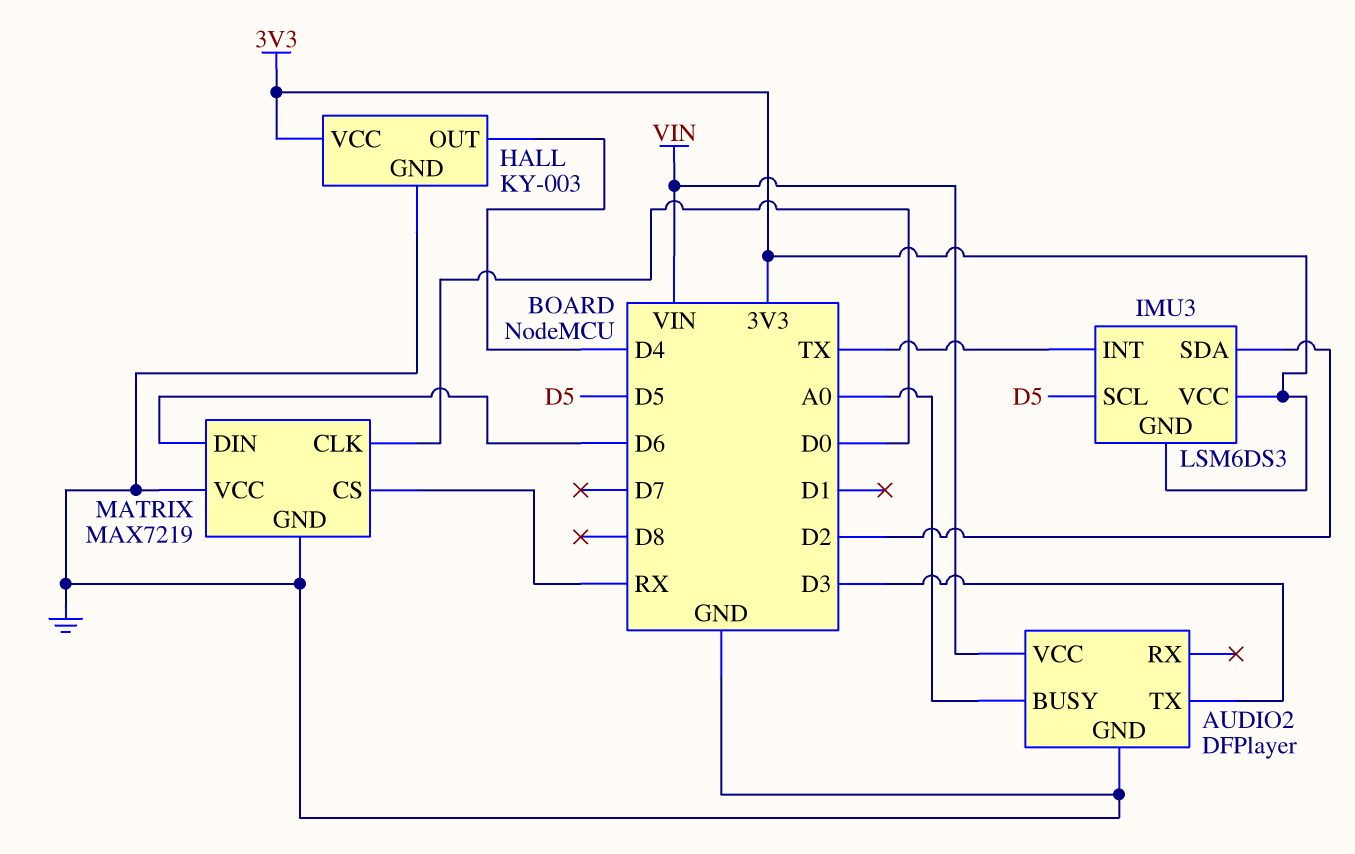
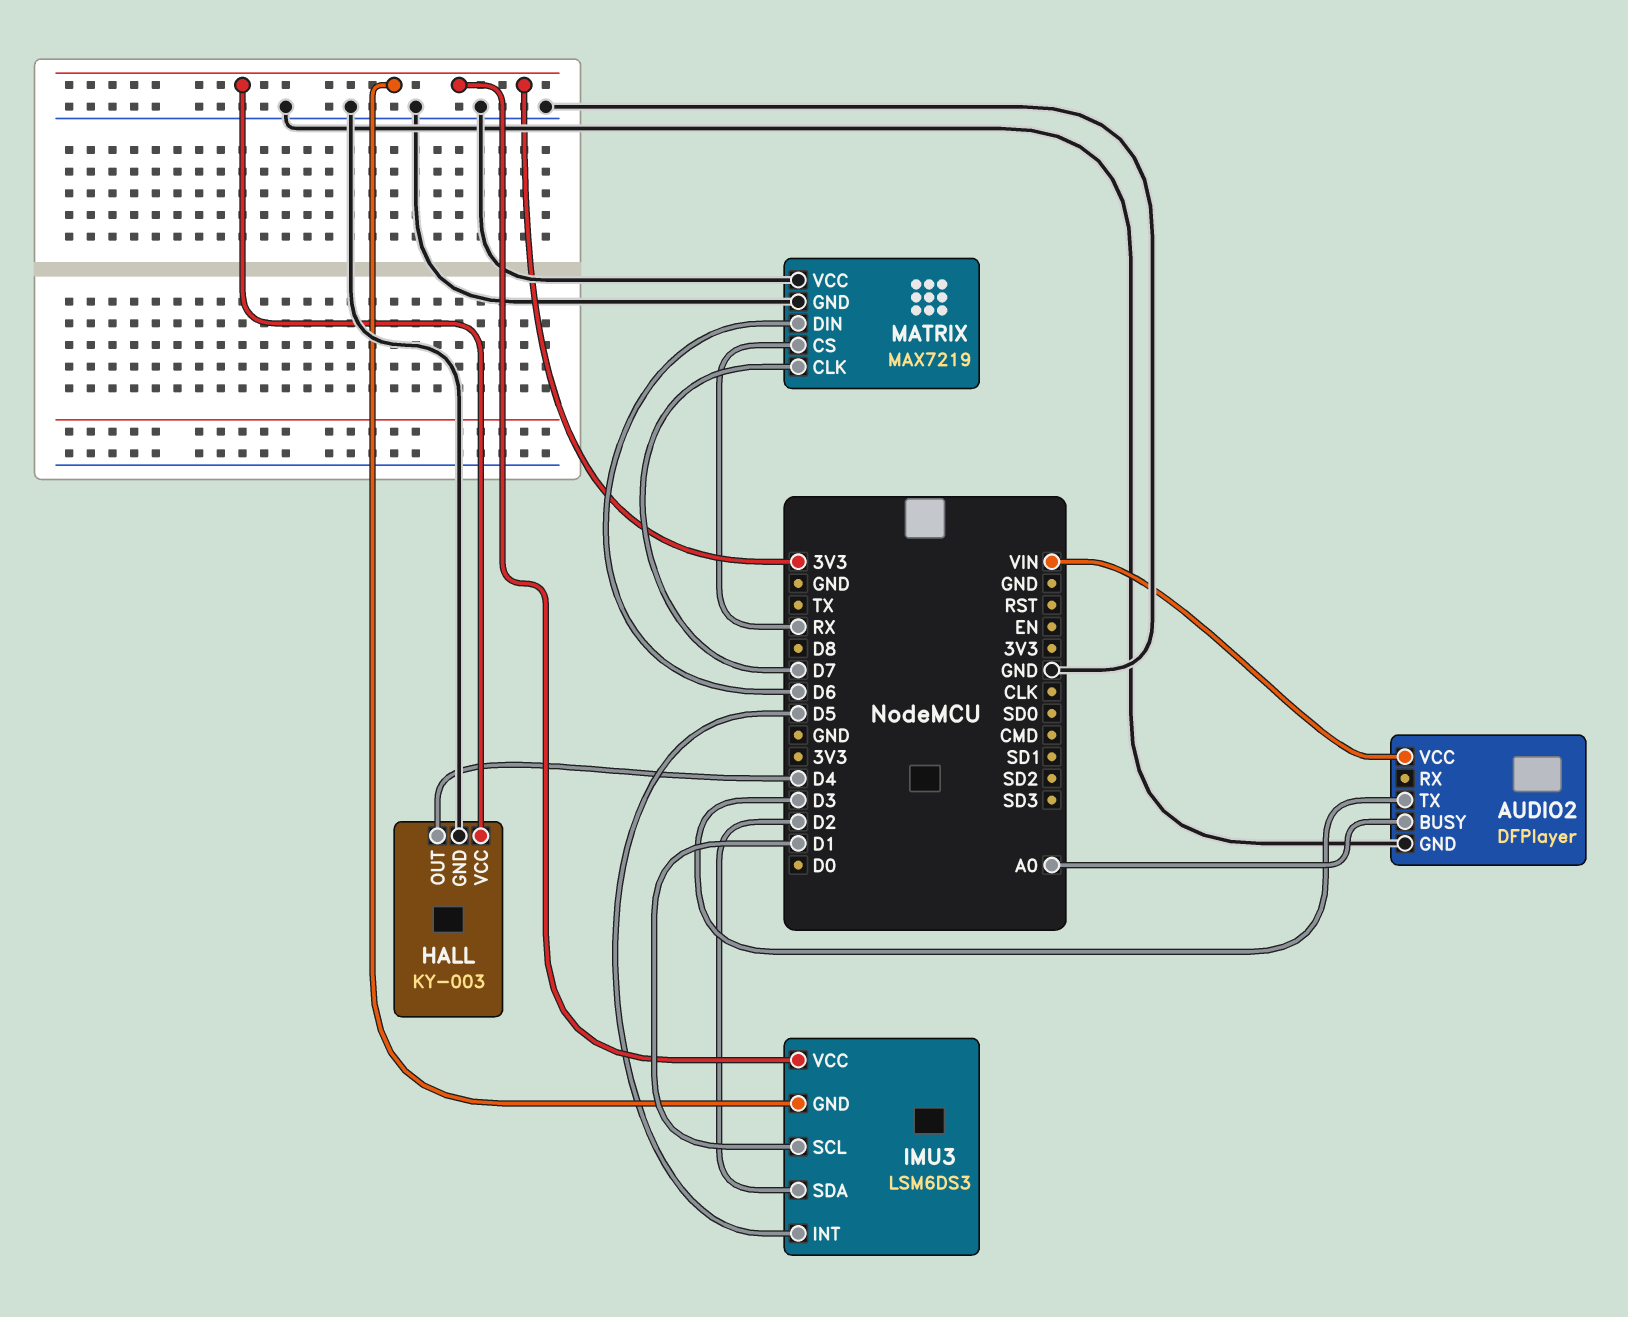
IMU3 pin INT: TX -> D5
IMU3 pin SCL: D5 -> D1
MATRIX pin CLK: D0 -> D7

